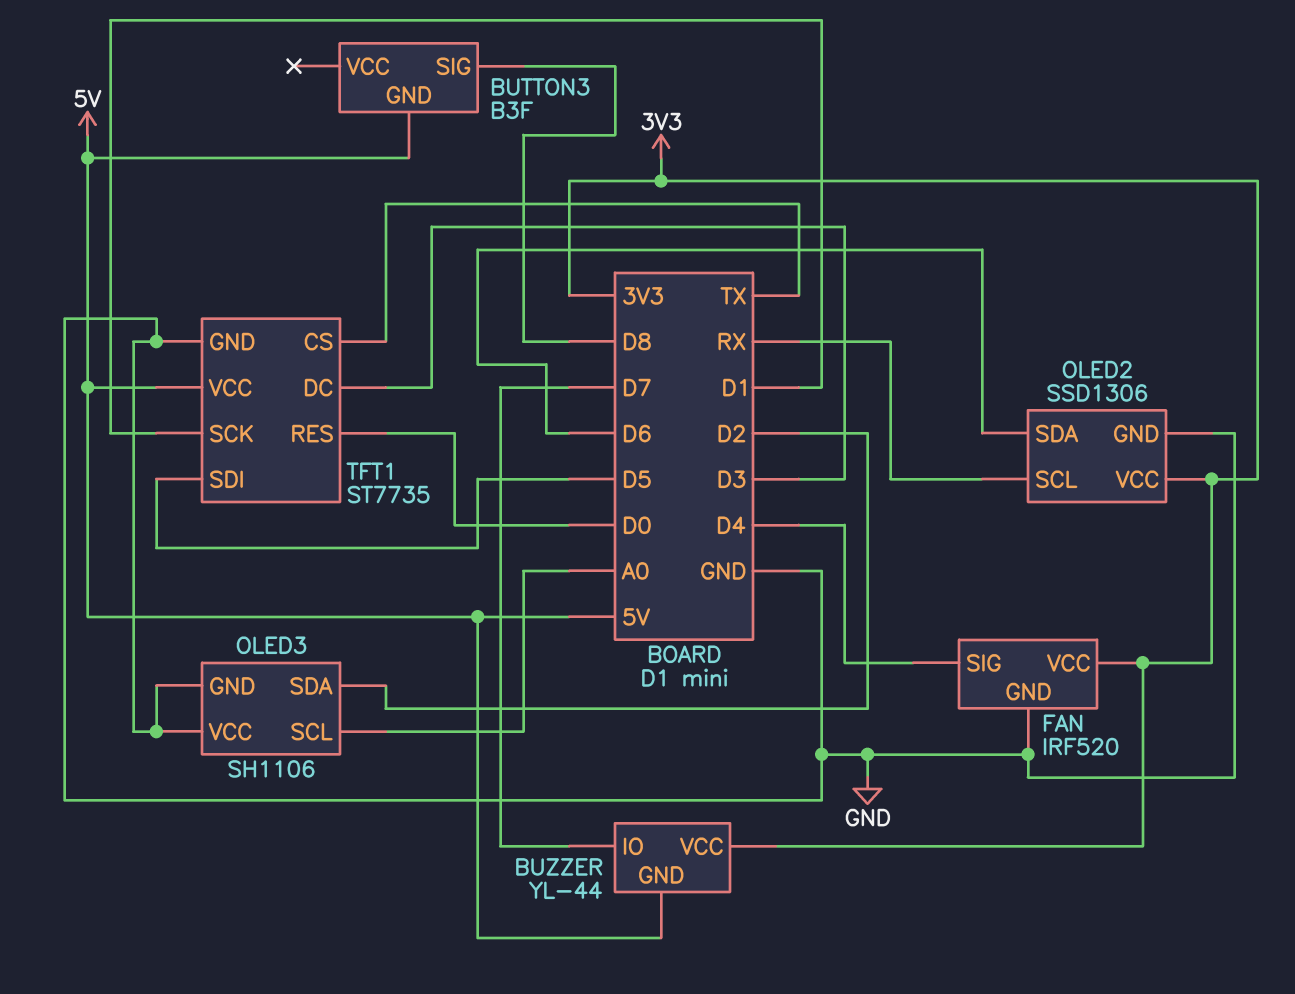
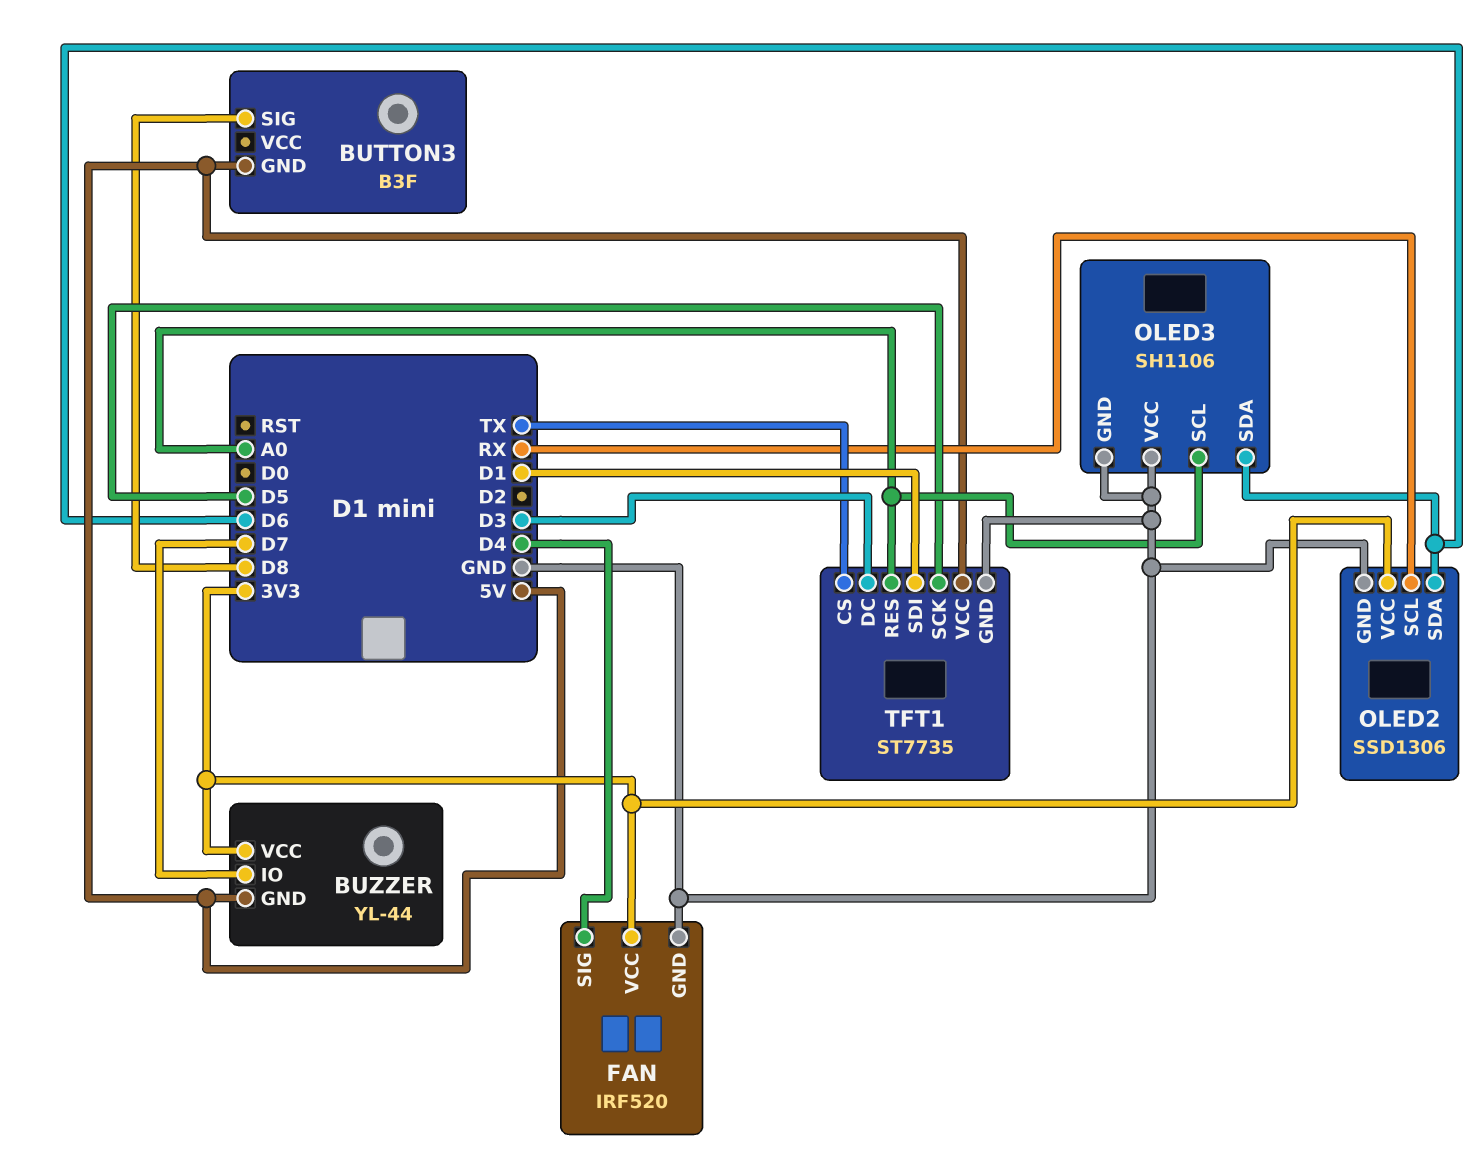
OLED3 pin SDA: D2 -> D6
TFT1 pin RES: D0 -> A0
TFT1 pin SCK: D1 -> D5
TFT1 pin SDI: D5 -> D1

